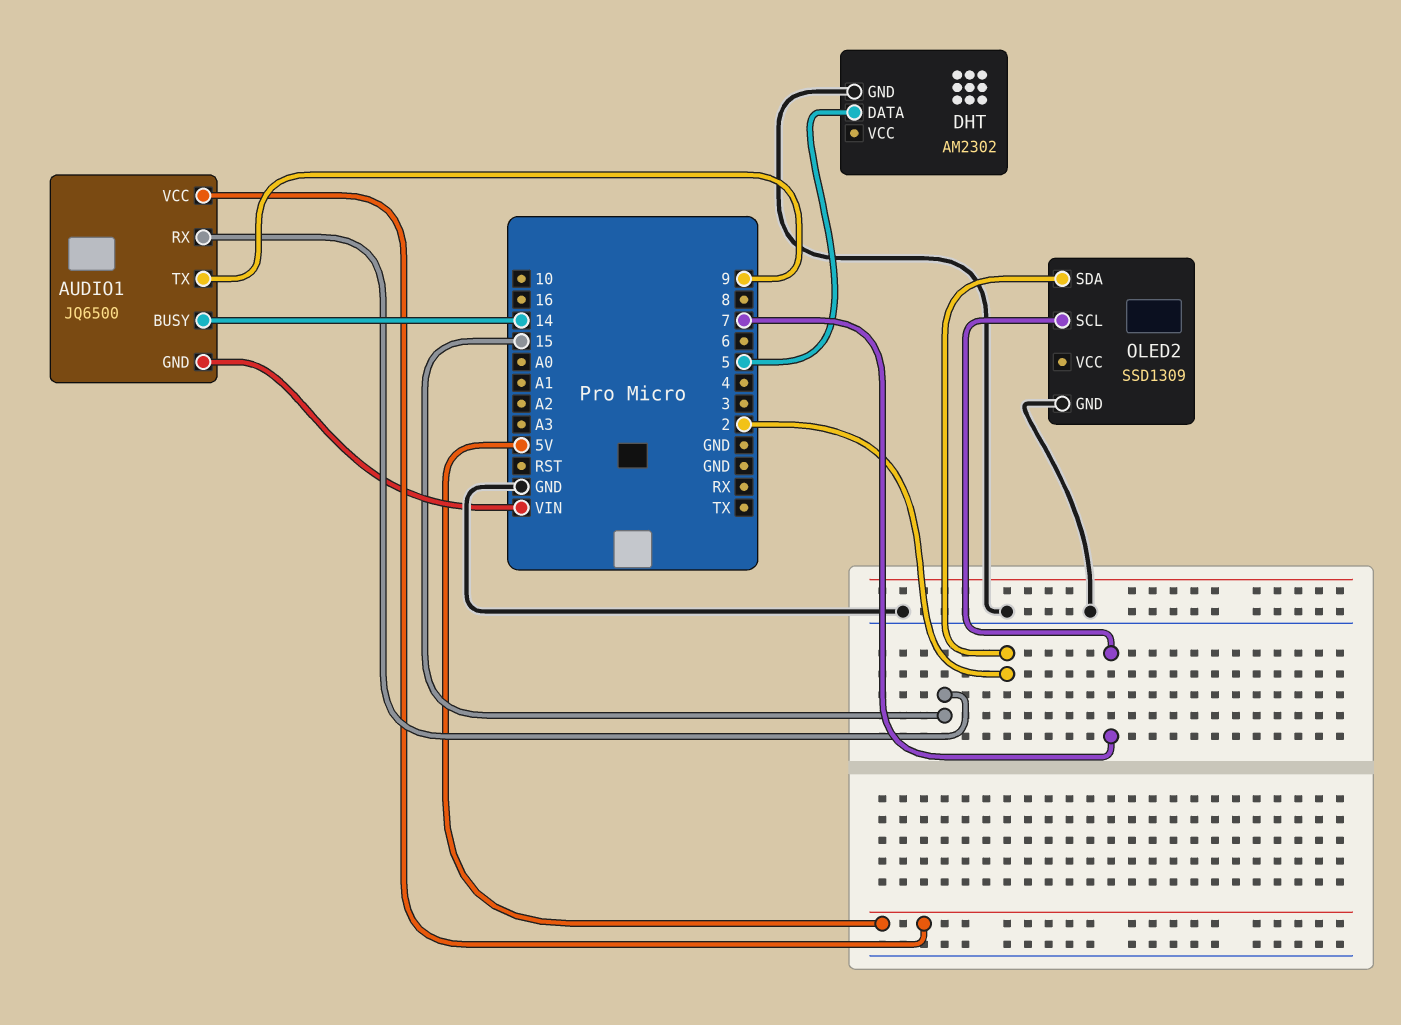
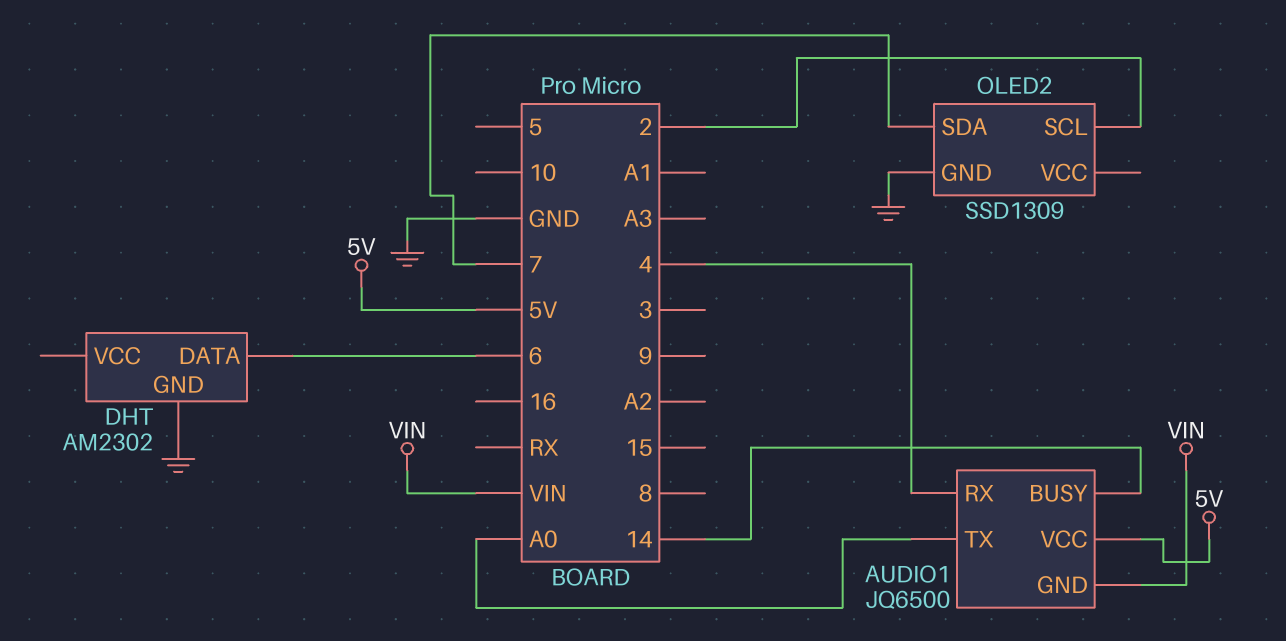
AUDIO1 pin RX: 15 -> 4
AUDIO1 pin TX: 9 -> A0
DHT pin DATA: 5 -> 6
OLED2 pin SCL: 7 -> 2
OLED2 pin SDA: 2 -> 7

